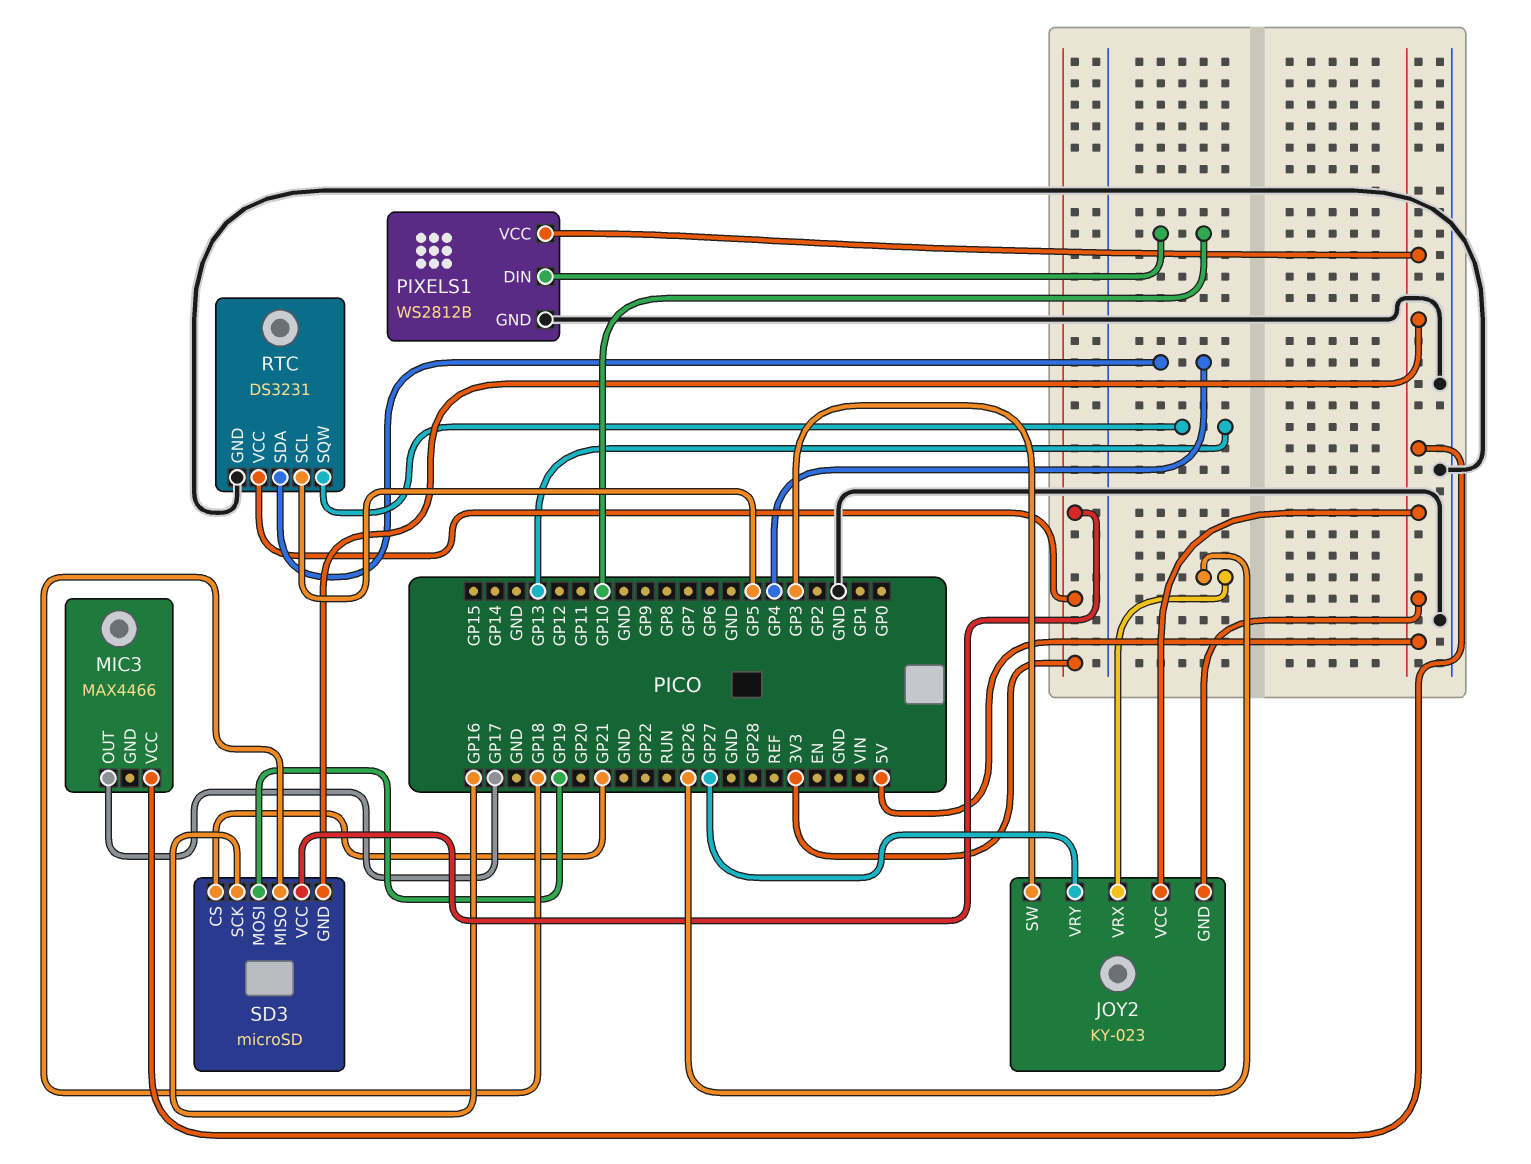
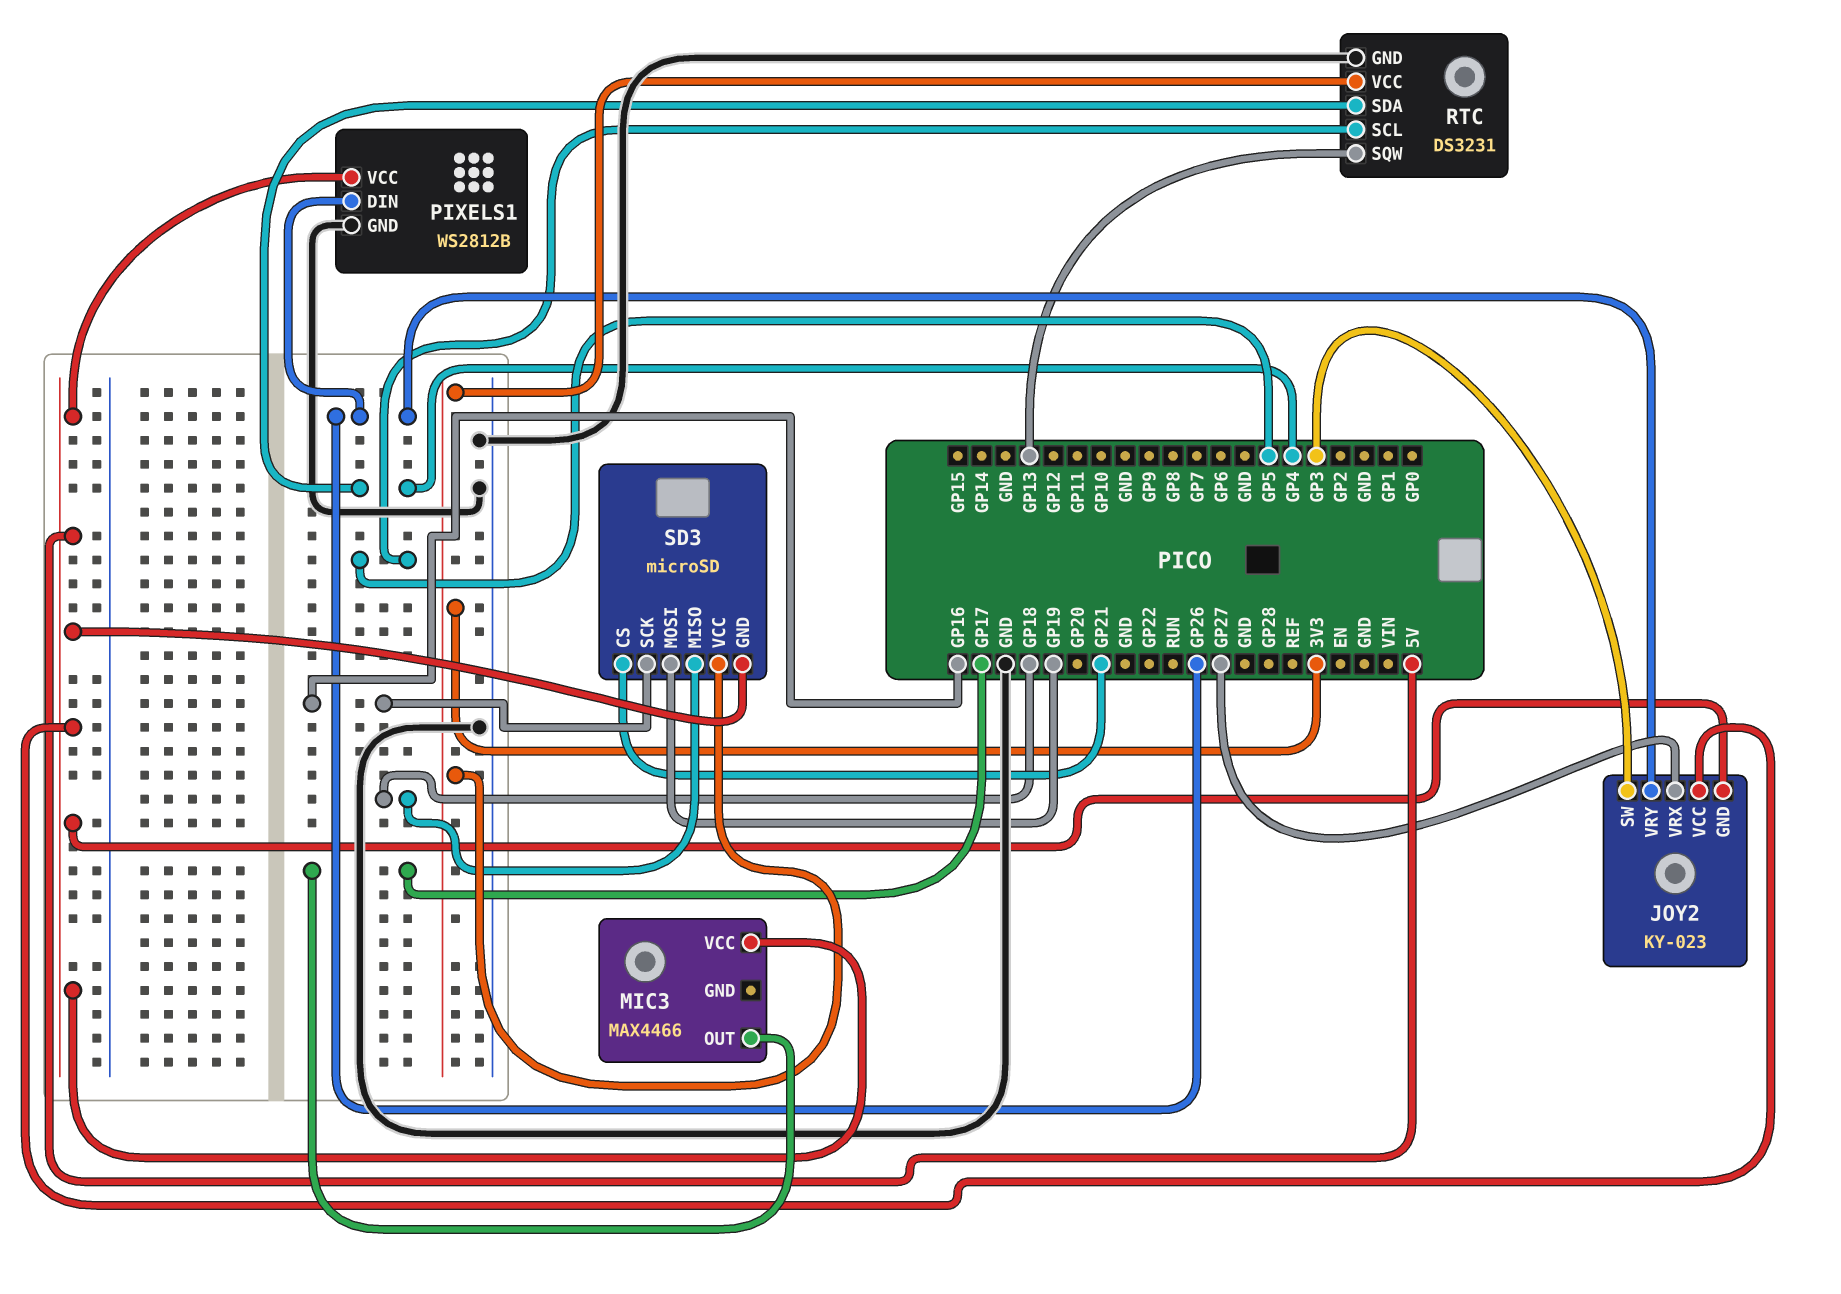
JOY2 pin VRX: GP26 -> GP27
JOY2 pin VRY: GP27 -> GP26
PIXELS1 pin DIN: GP10 -> GP26

